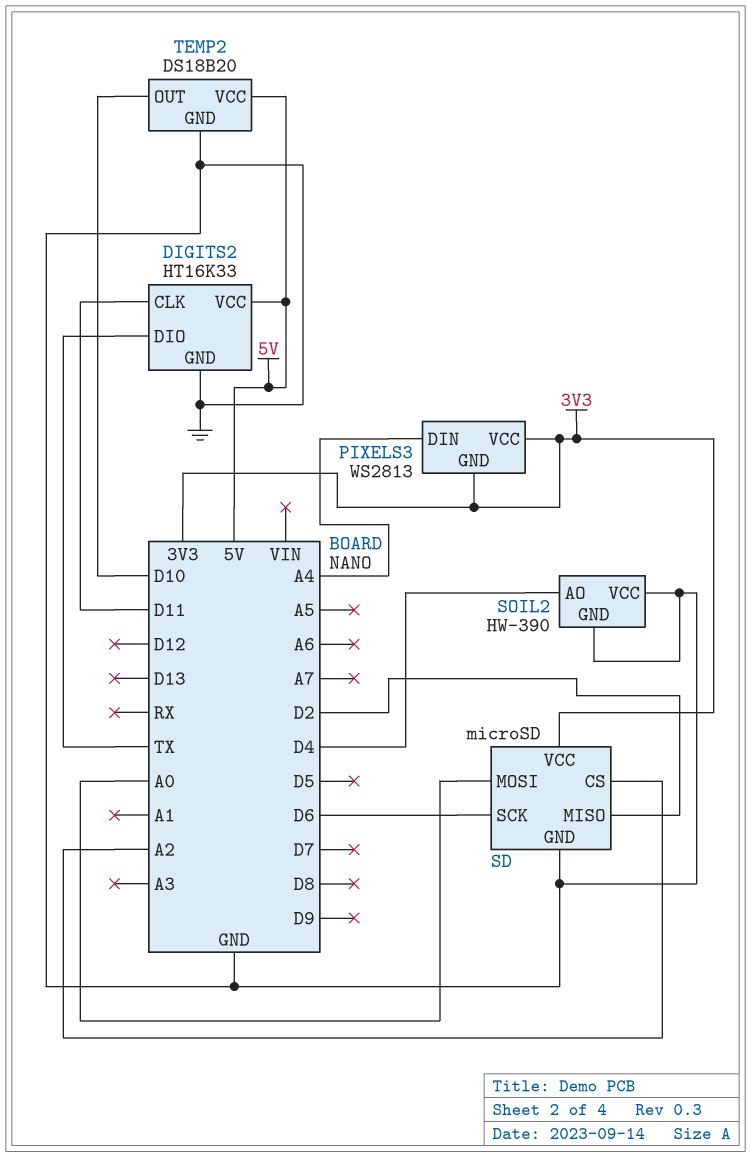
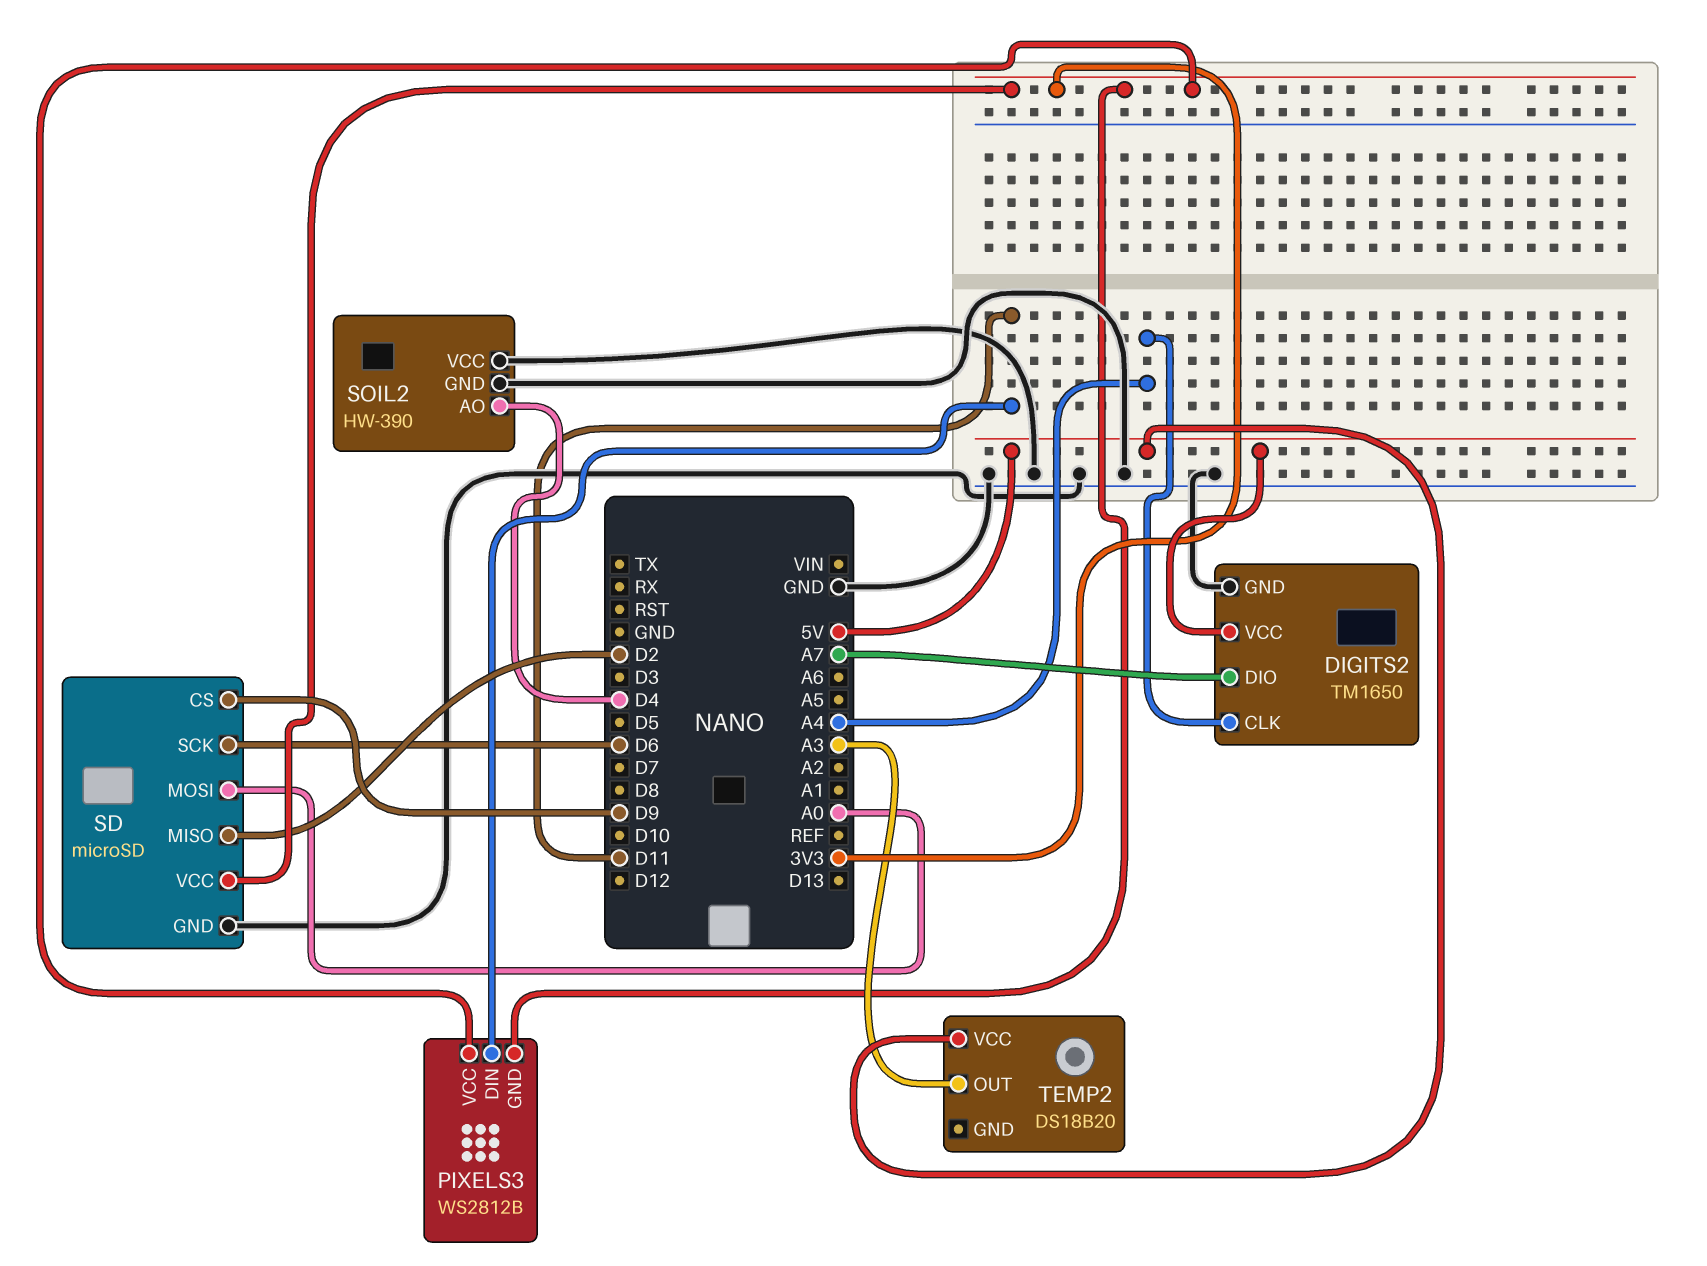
DIGITS2: HT16K33 -> TM1650
DIGITS2 pin CLK: D11 -> A4
DIGITS2 pin DIO: TX -> A7
PIXELS3: WS2813 -> WS2812B
PIXELS3 pin DIN: A4 -> D11
SD pin CS: A2 -> D9
TEMP2 pin GND: GND -> none
TEMP2 pin OUT: D10 -> A3

